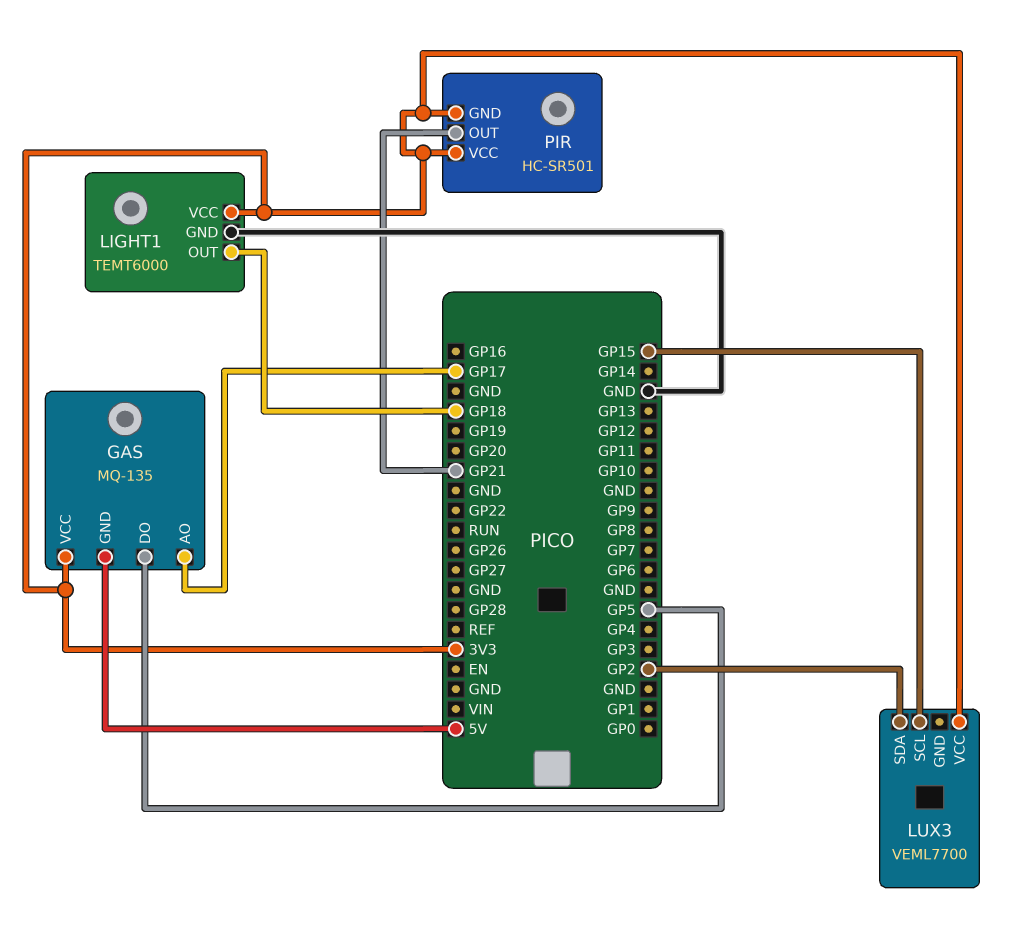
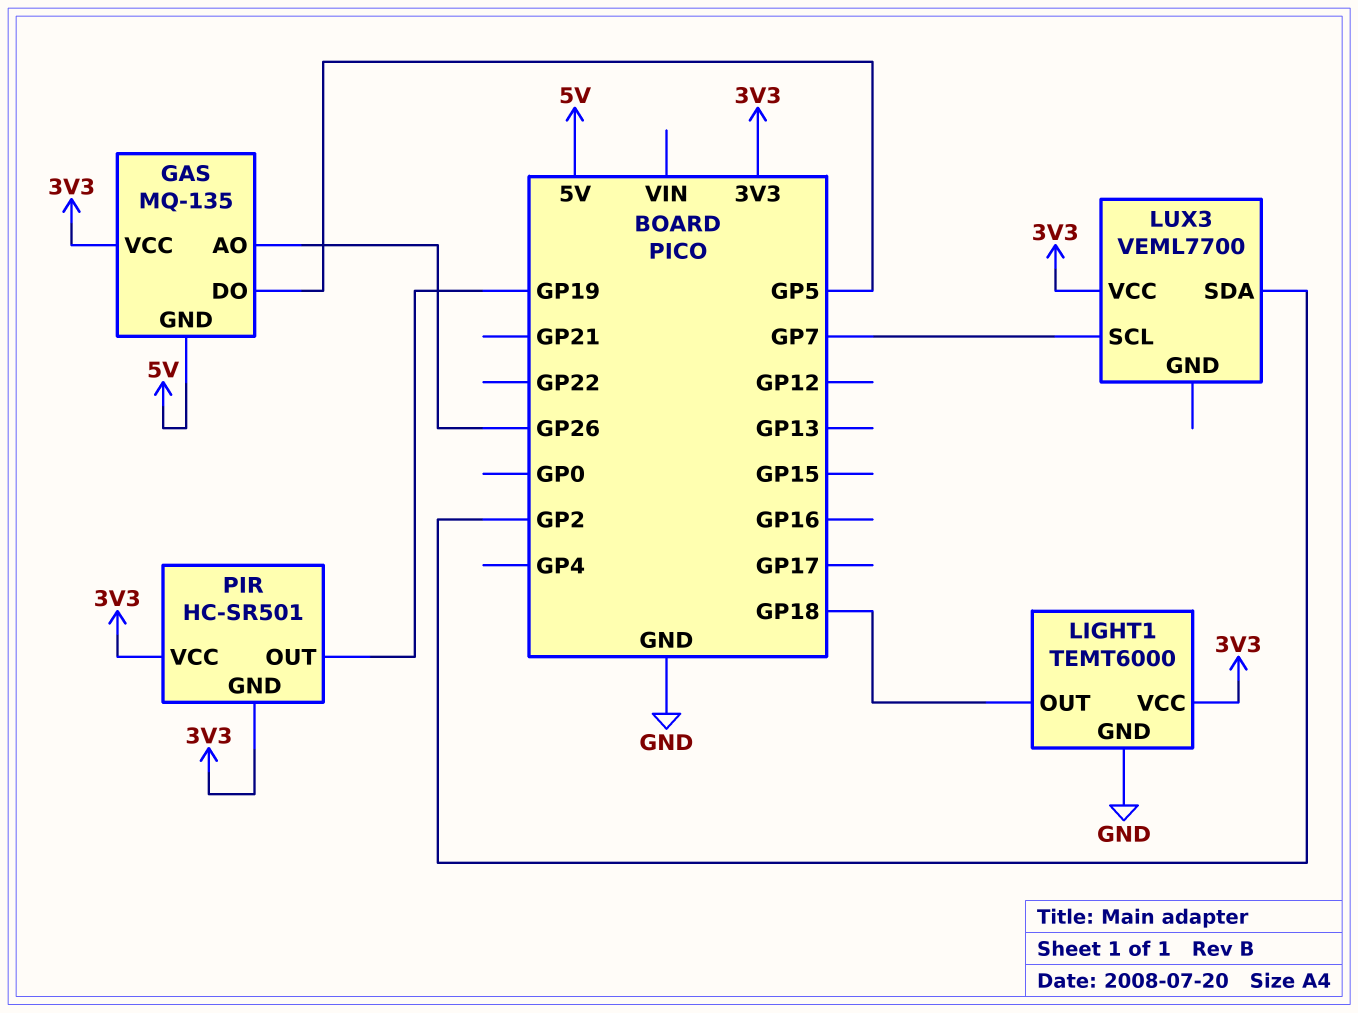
GAS pin AO: GP17 -> GP26
LUX3 pin SCL: GP15 -> GP7
PIR pin OUT: GP21 -> GP19

